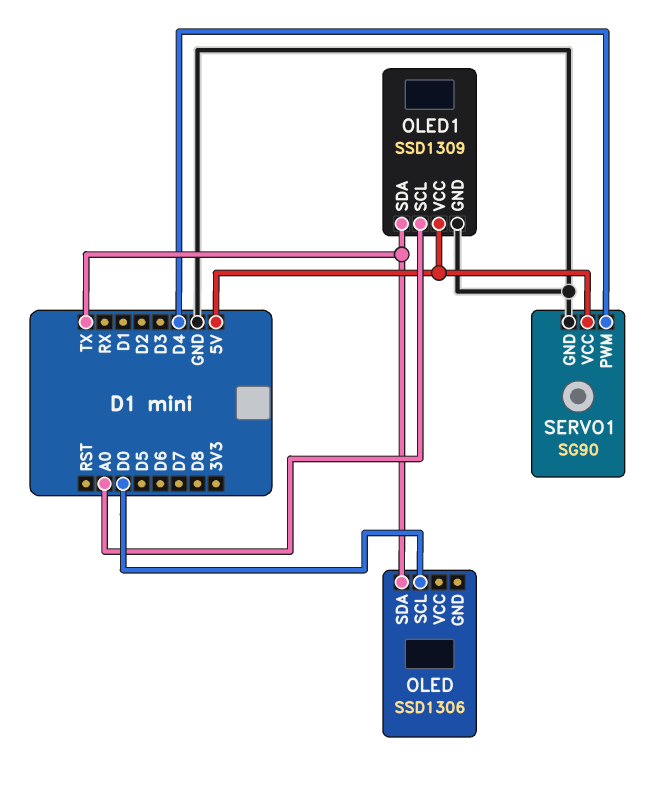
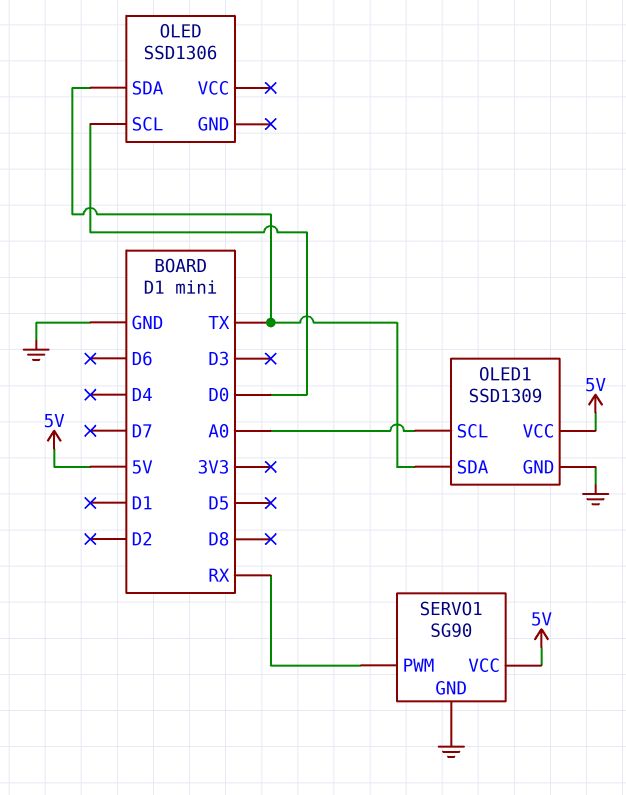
SERVO1 pin PWM: D4 -> RX

